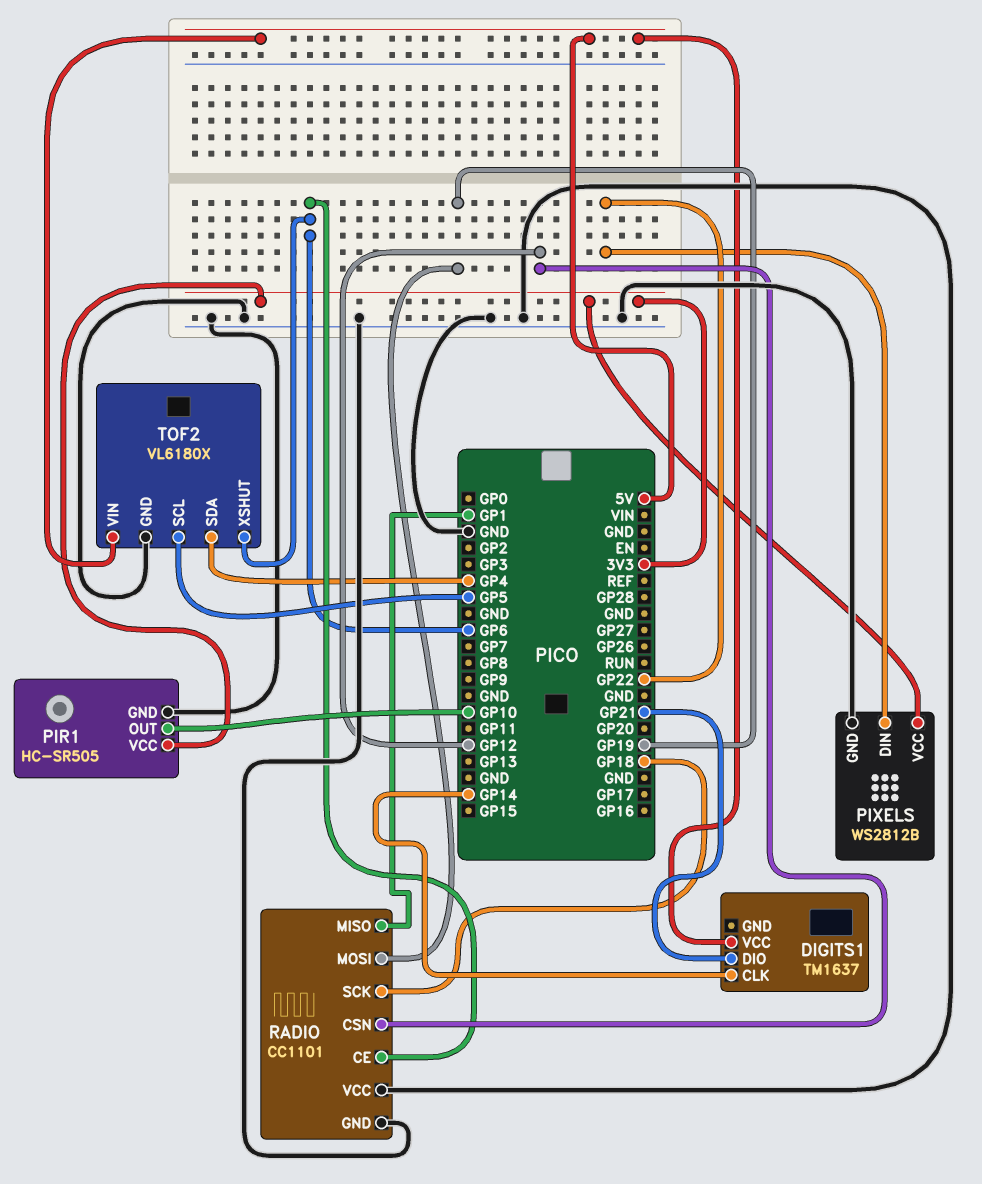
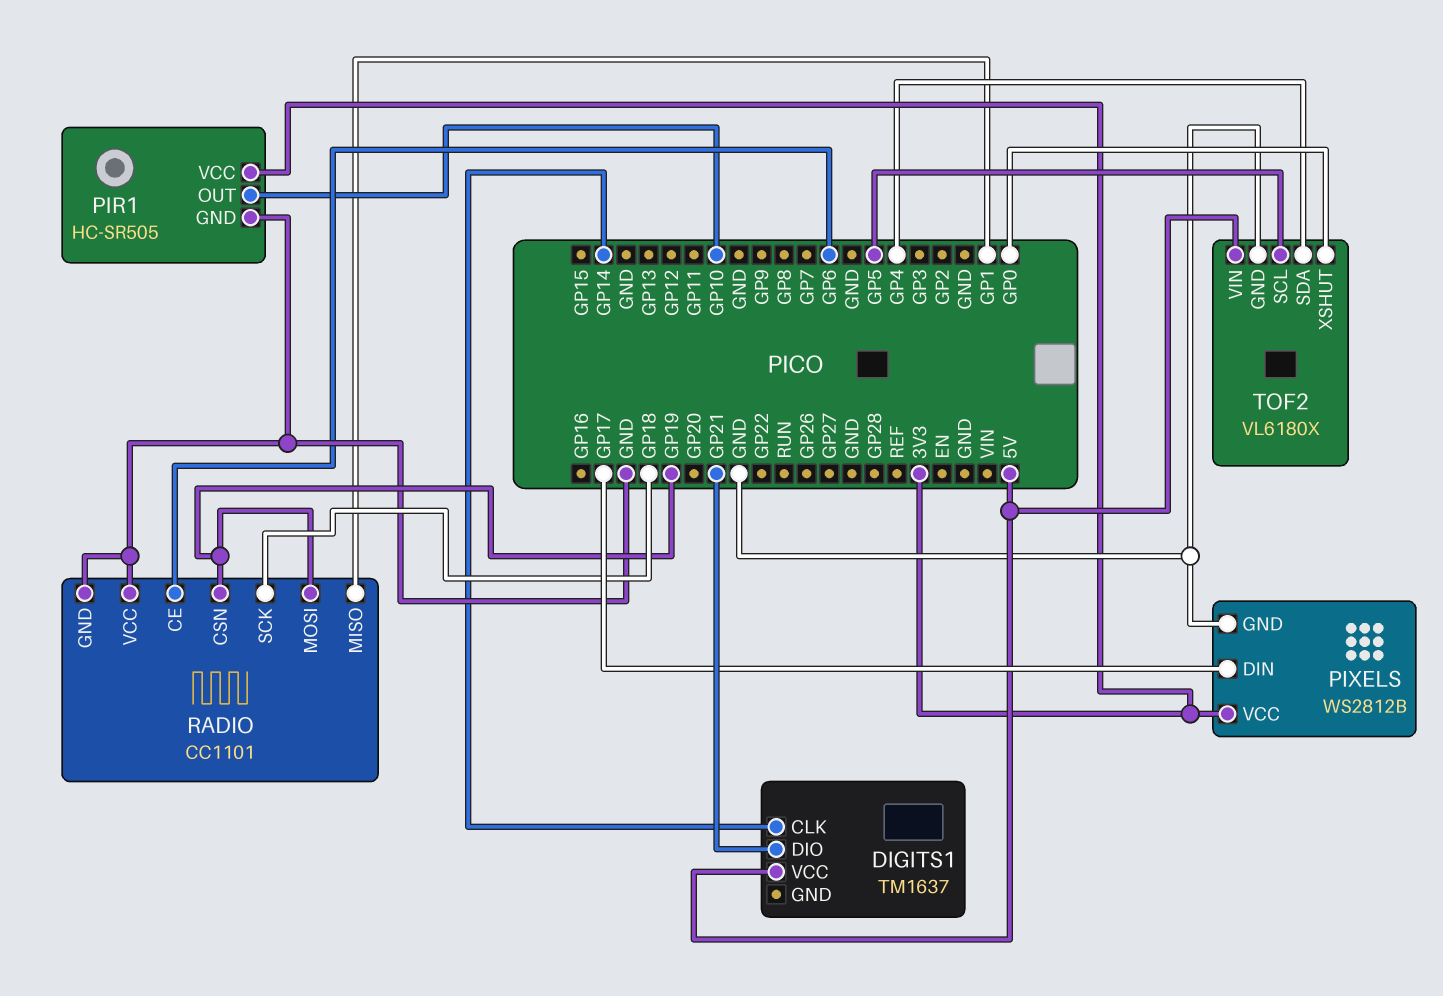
PIXELS pin DIN: GP22 -> GP17
RADIO pin CSN: GP12 -> GP19
TOF2 pin XSHUT: GP6 -> GP0

